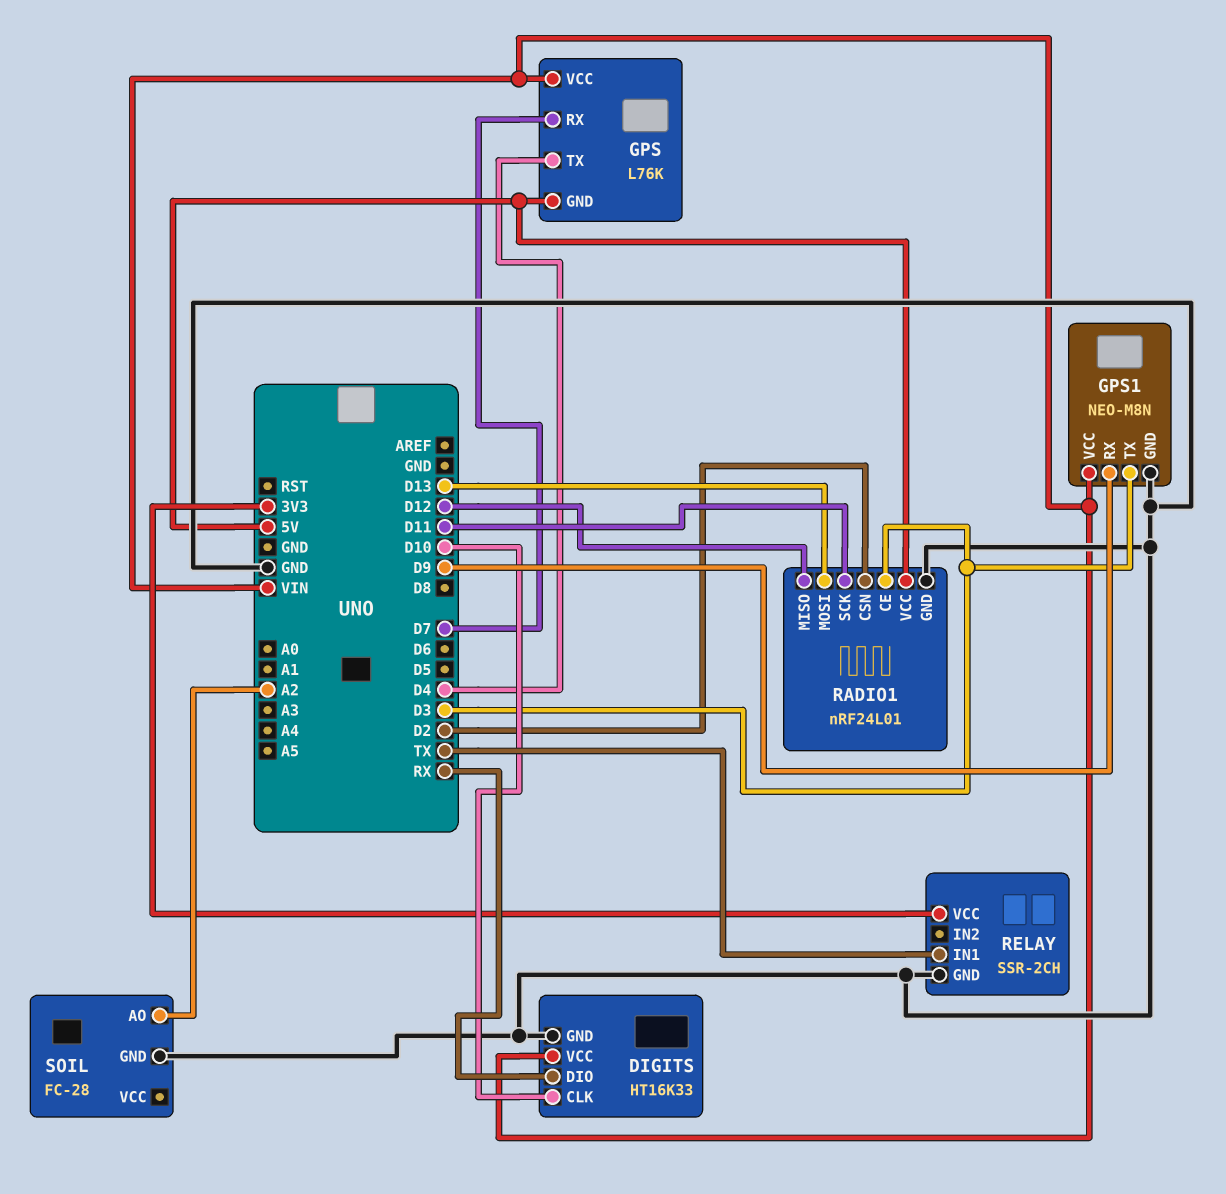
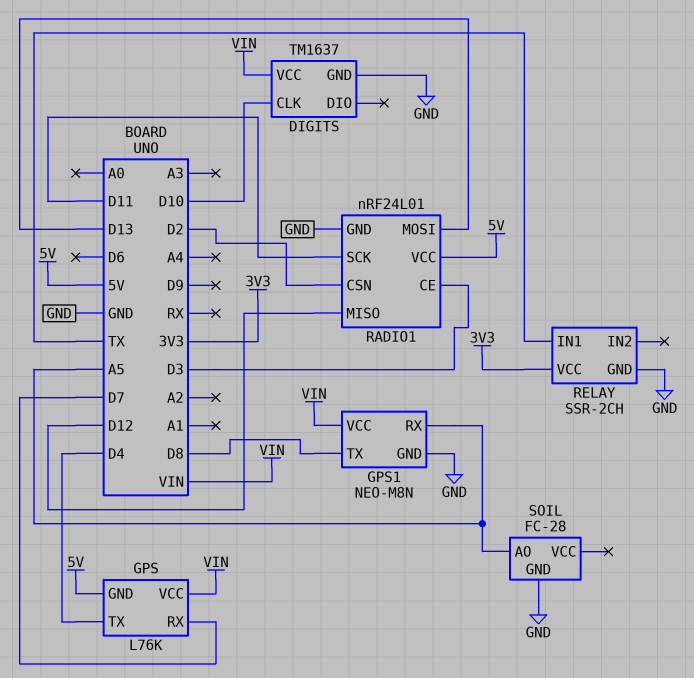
DIGITS: HT16K33 -> TM1637
DIGITS pin DIO: RX -> none
GPS1 pin RX: D9 -> A5
GPS1 pin TX: D3 -> D8
SOIL pin AO: A2 -> A5

